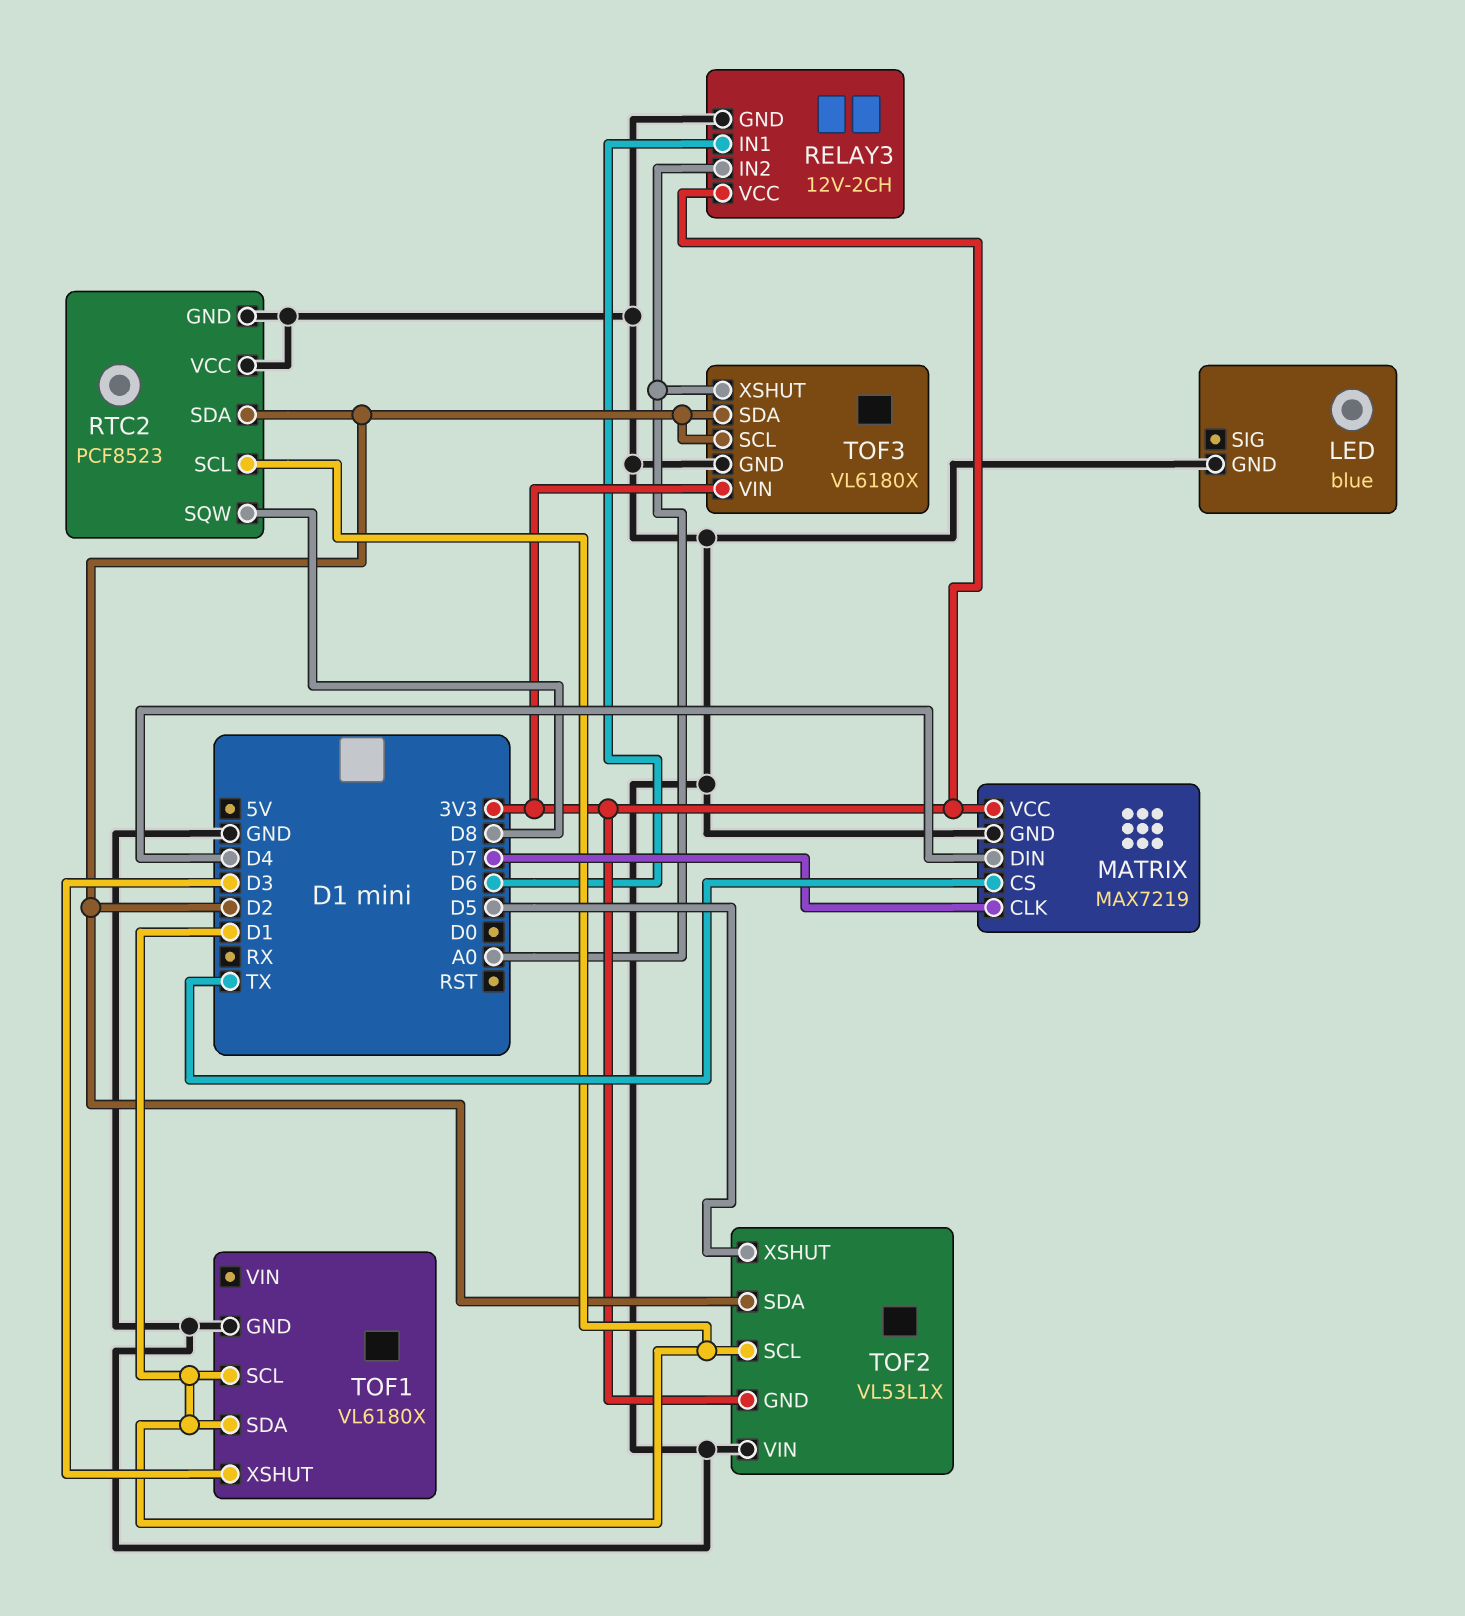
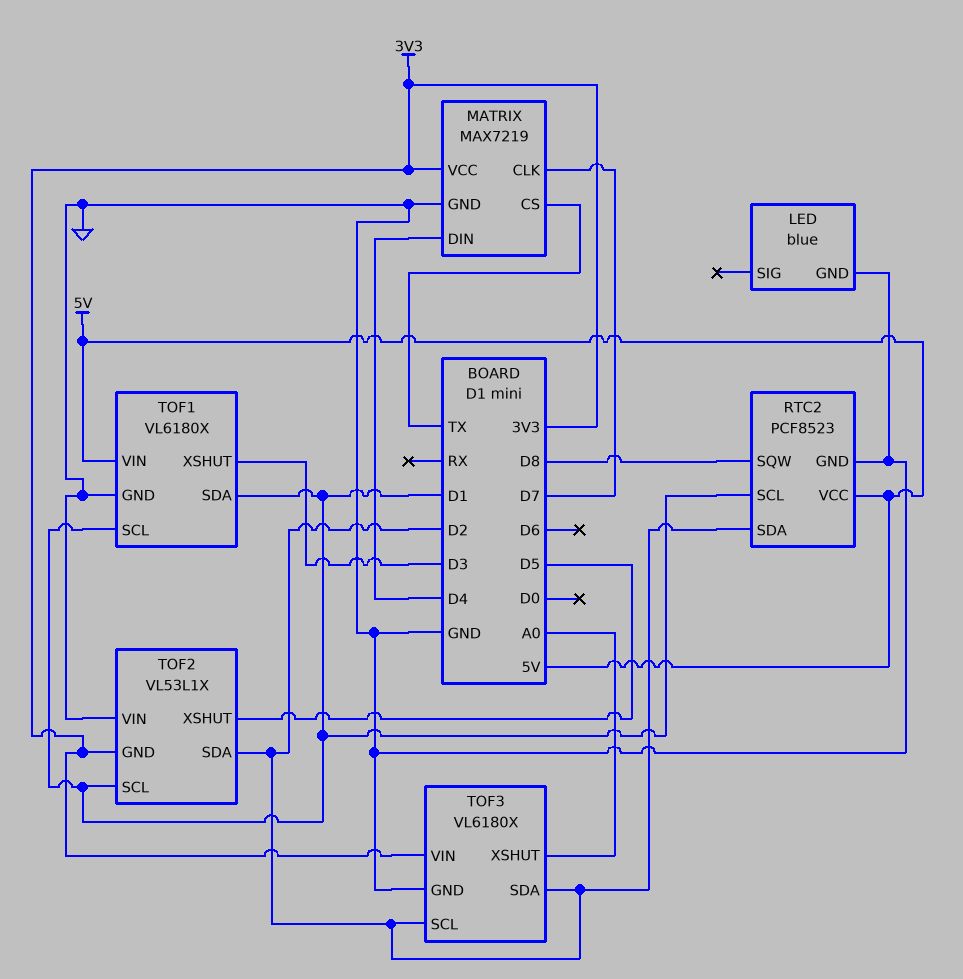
RELAY3: 12V-2CH -> none
RELAY3 pin GND: GND -> none
RELAY3 pin IN1: D6 -> none
RELAY3 pin IN2: A0 -> none
RELAY3 pin VCC: 3V3 -> none
RTC2 pin VCC: GND -> 5V
TOF1 pin VIN: none -> 5V

